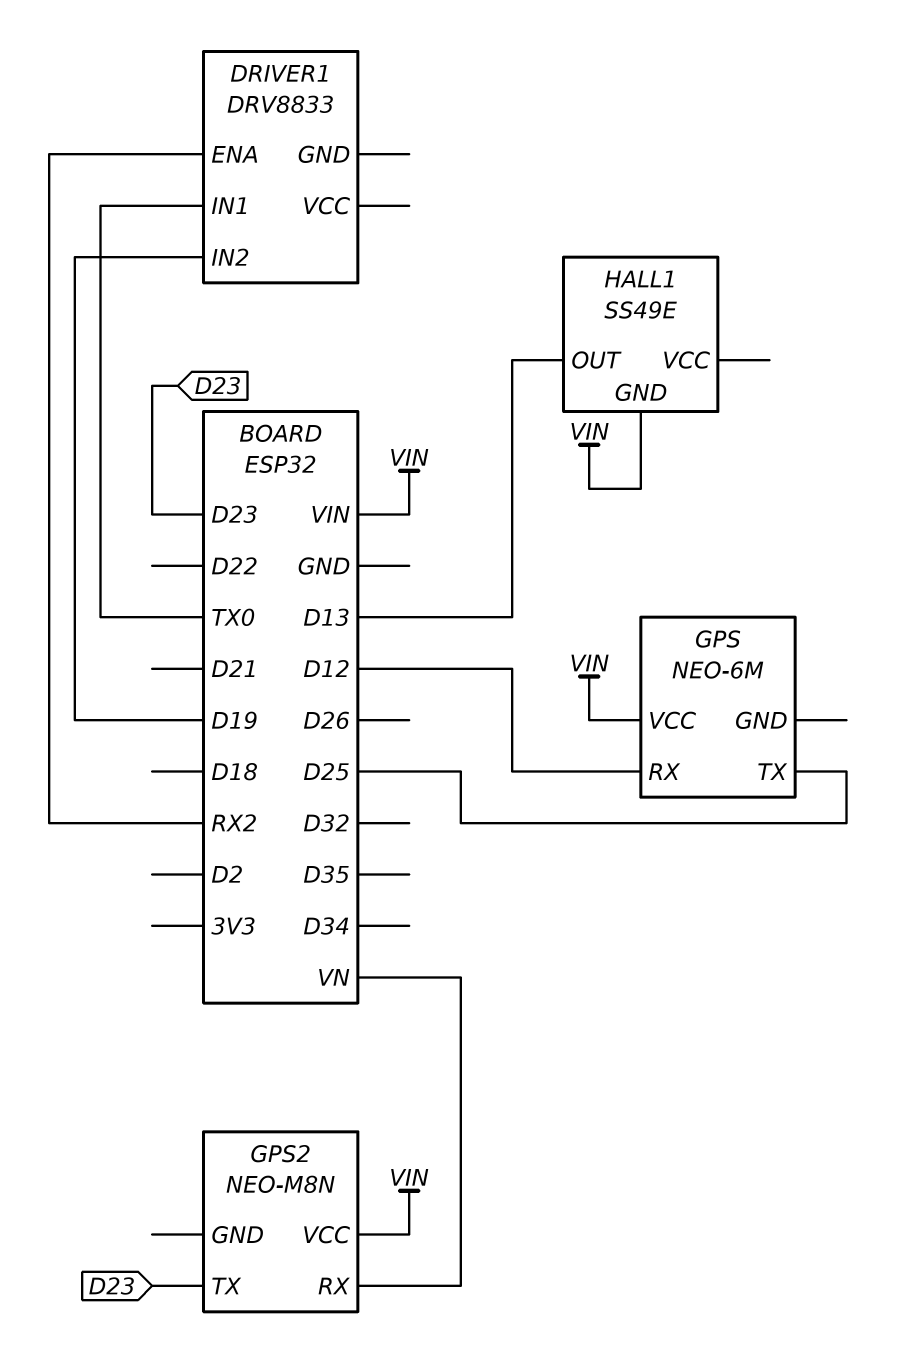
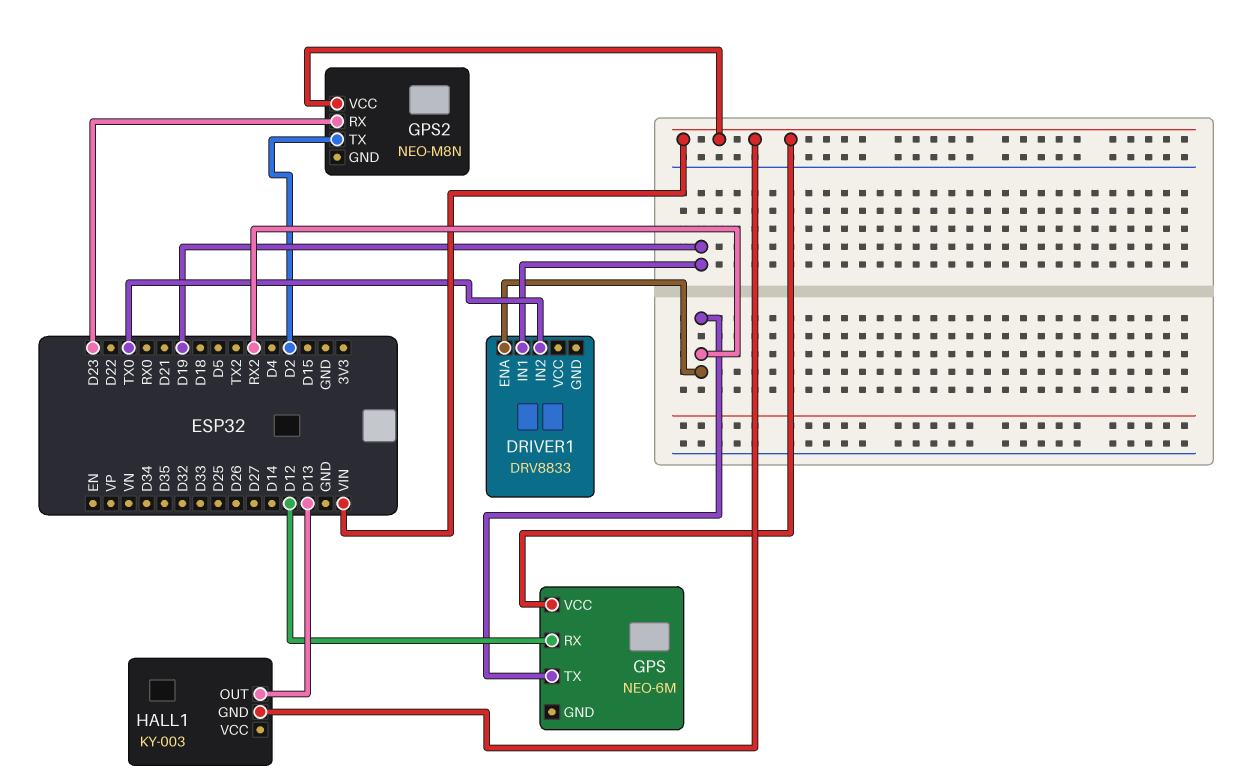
DRIVER1 pin IN1: TX0 -> D19
DRIVER1 pin IN2: D19 -> TX0
GPS pin TX: D25 -> RX2
GPS2 pin RX: VN -> D23
GPS2 pin TX: D23 -> D2
HALL1: SS49E -> KY-003

